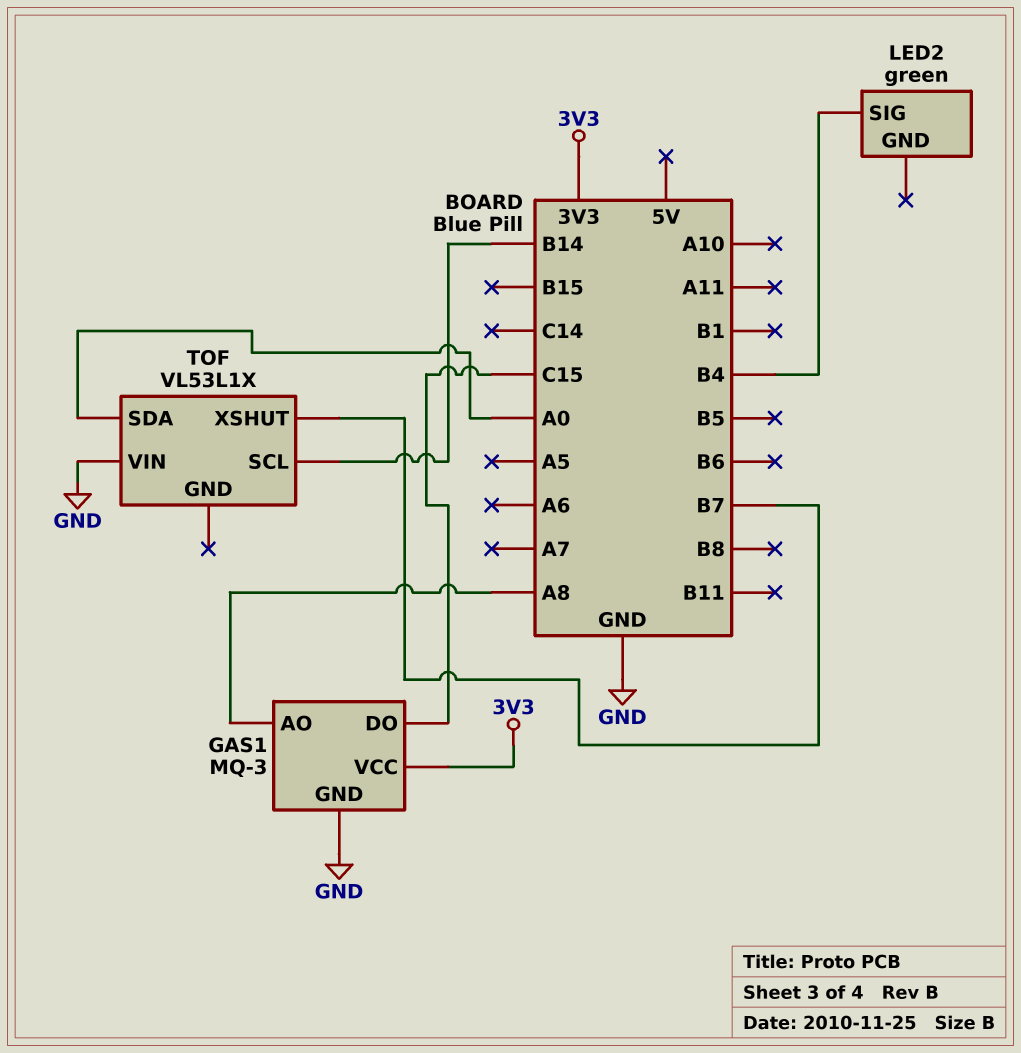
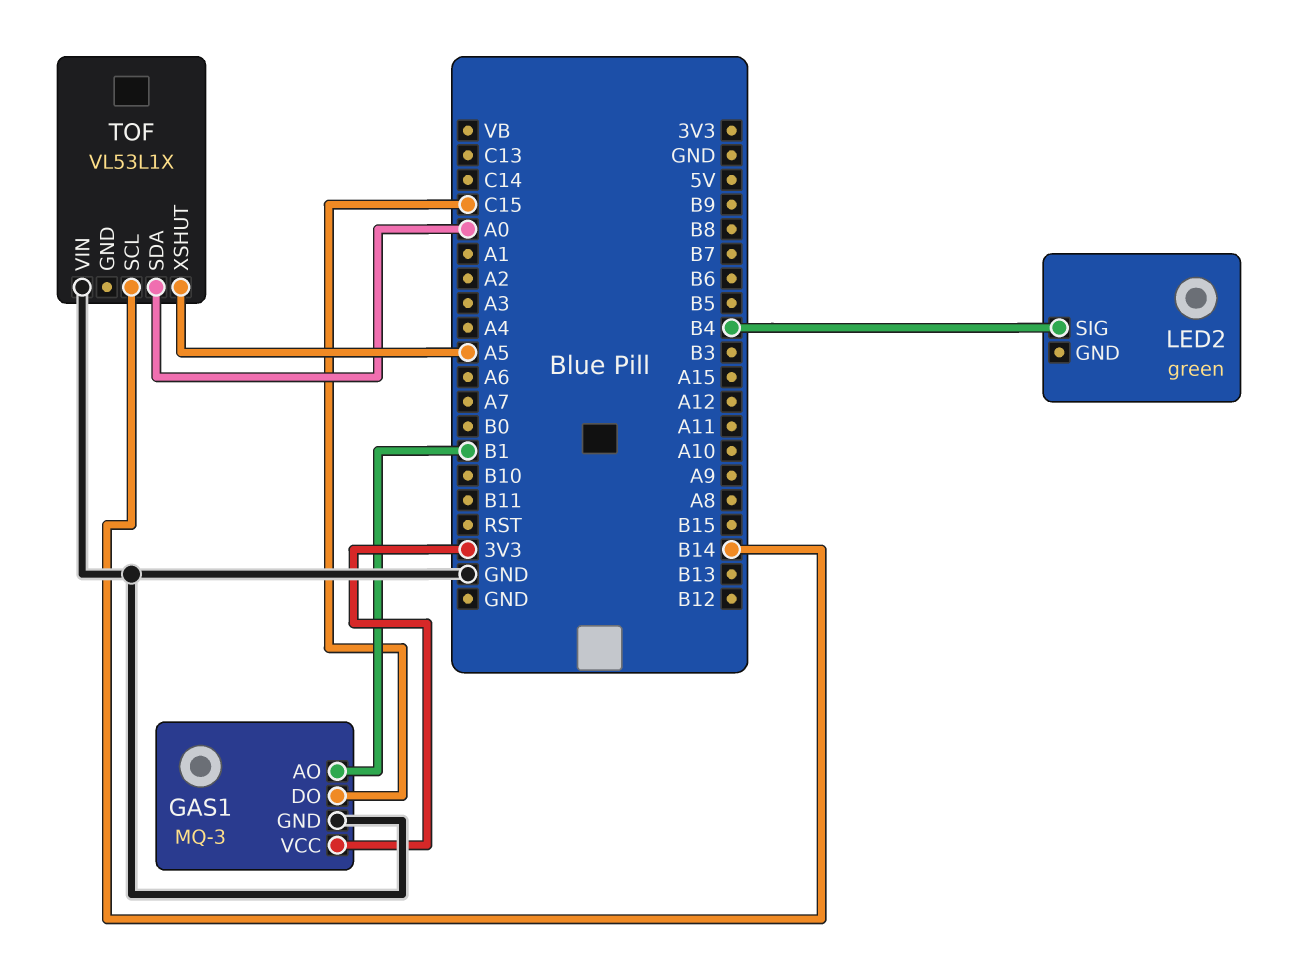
GAS1 pin AO: A8 -> B1
TOF pin XSHUT: B7 -> A5

